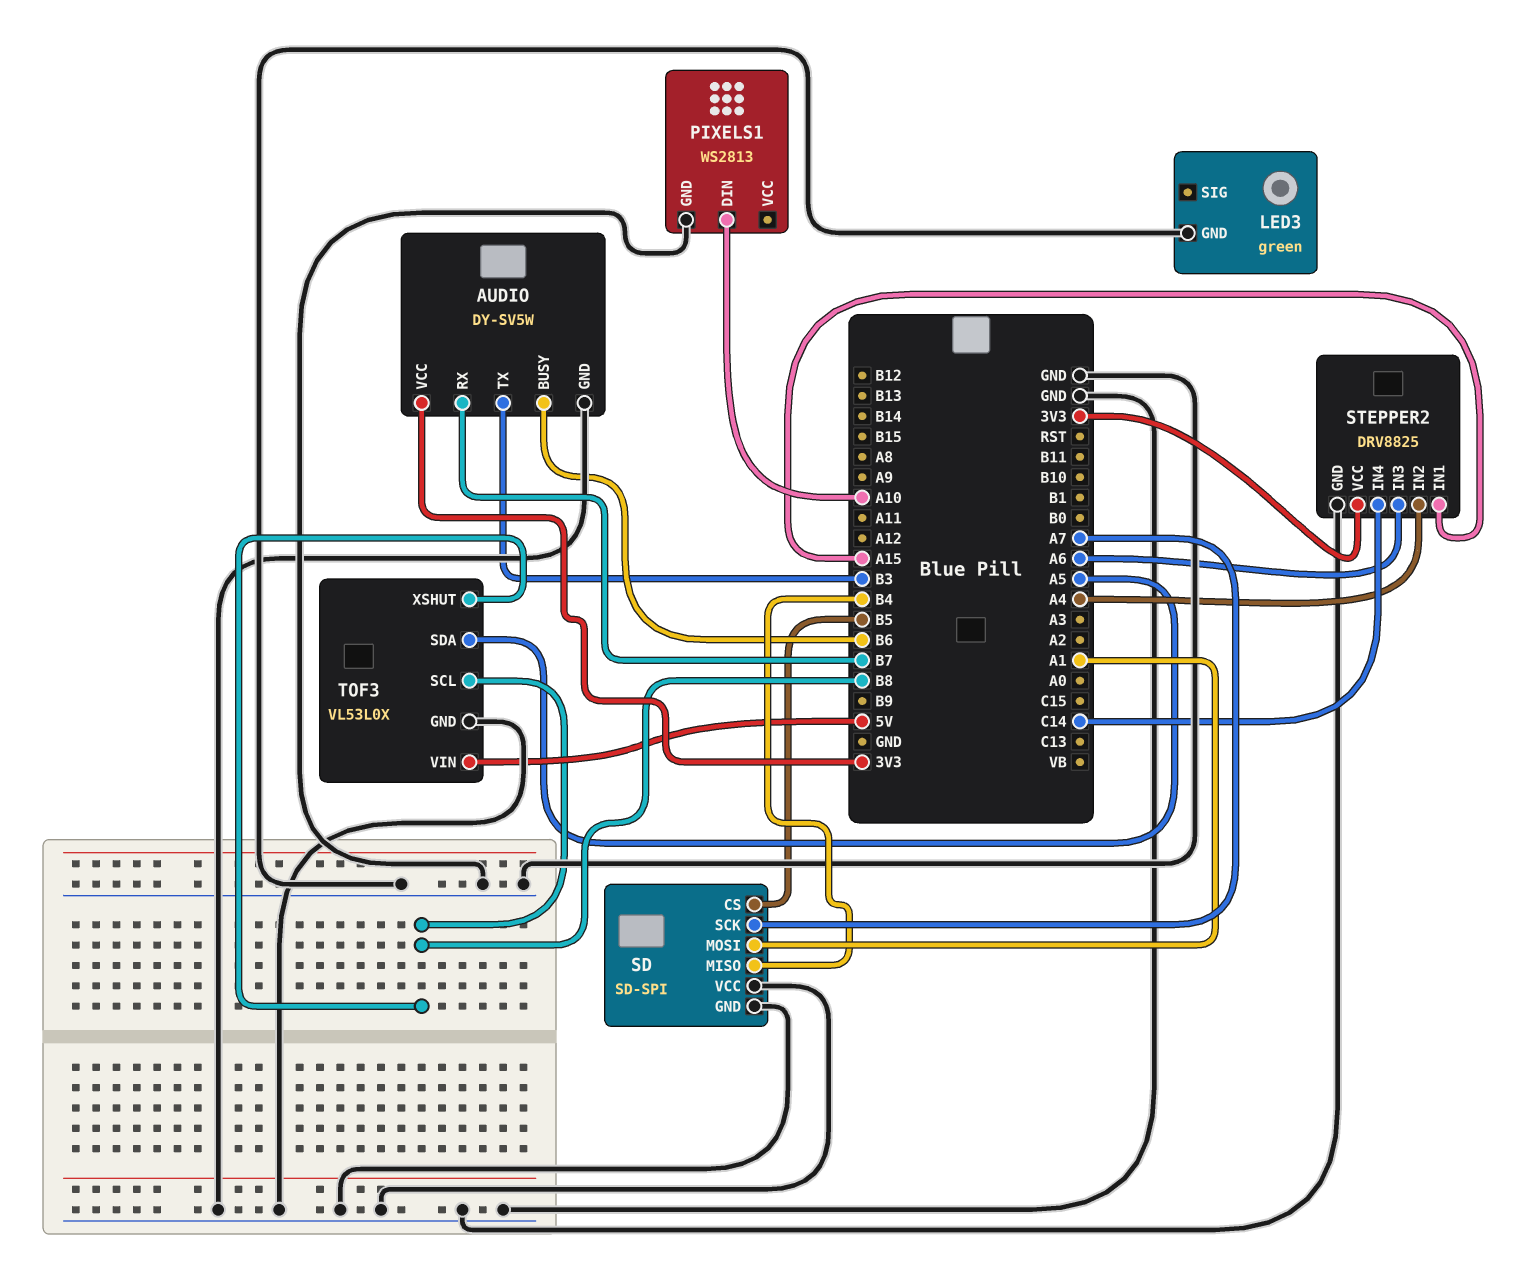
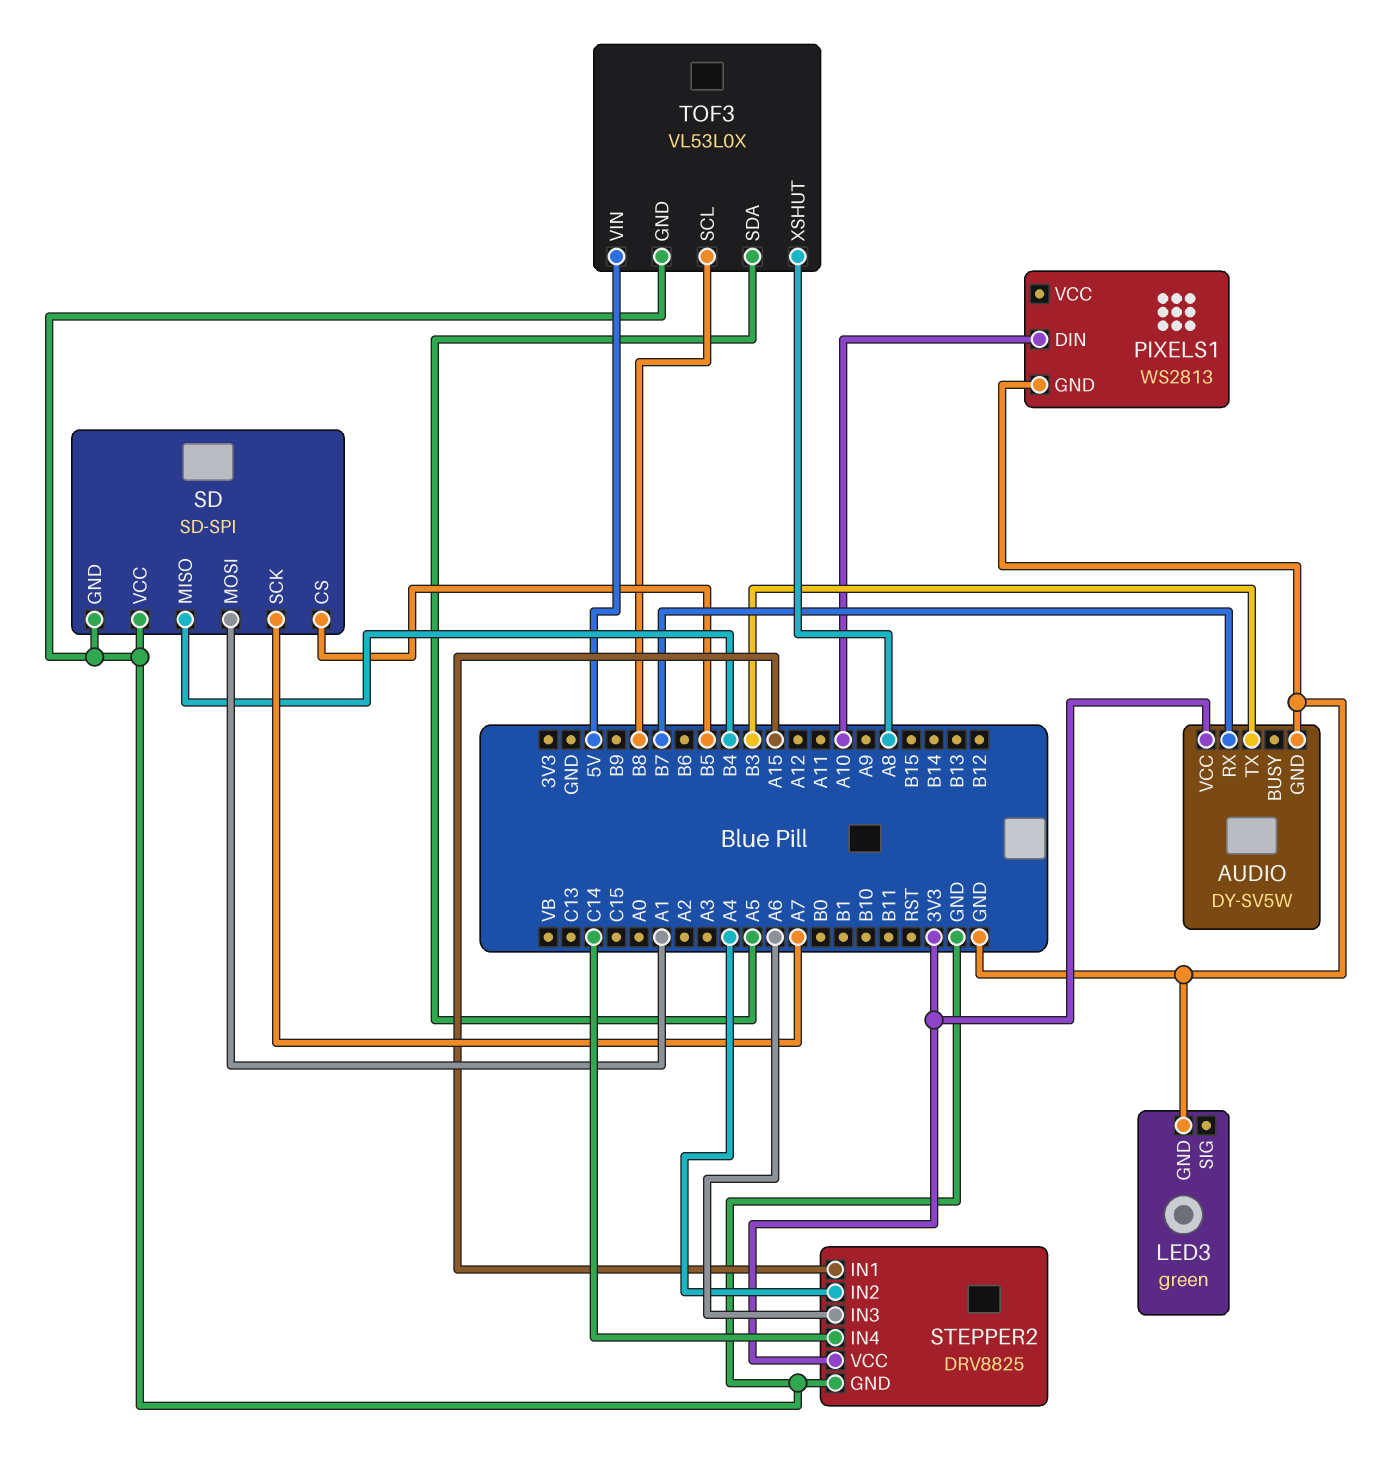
AUDIO pin BUSY: B6 -> none
TOF3 pin XSHUT: B8 -> A8

